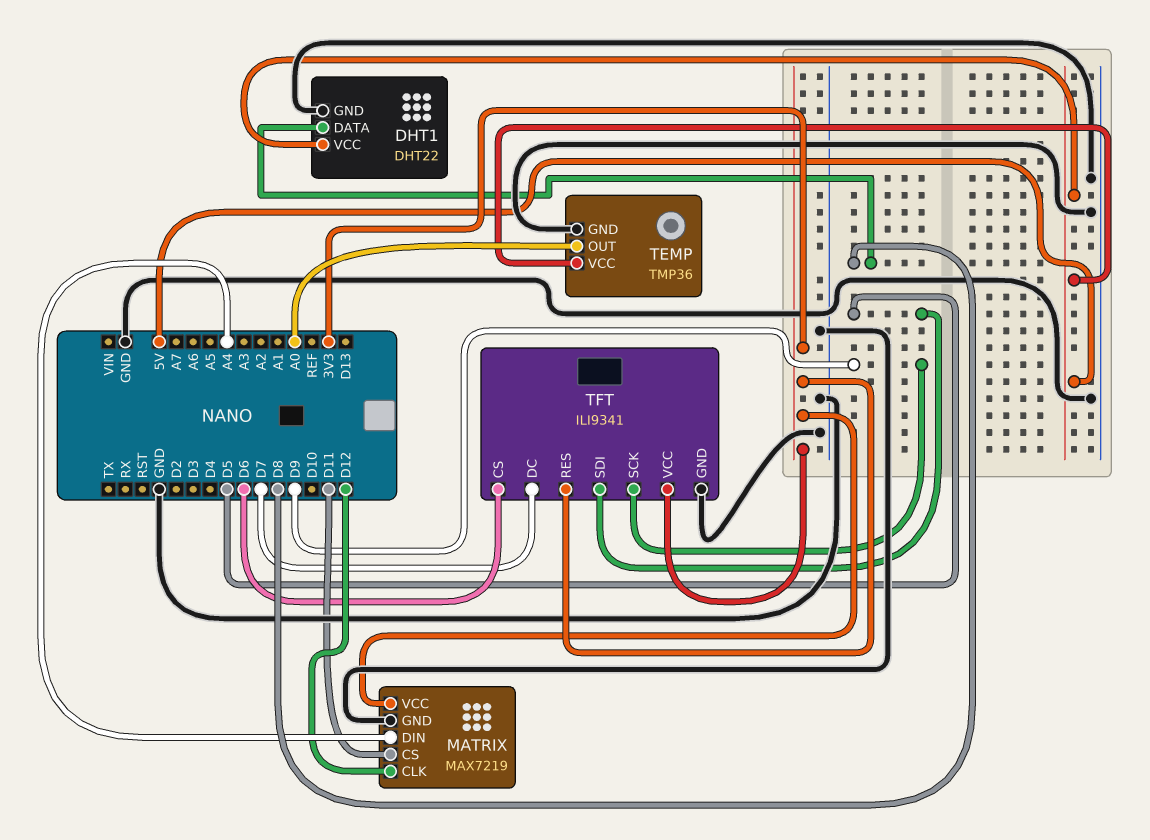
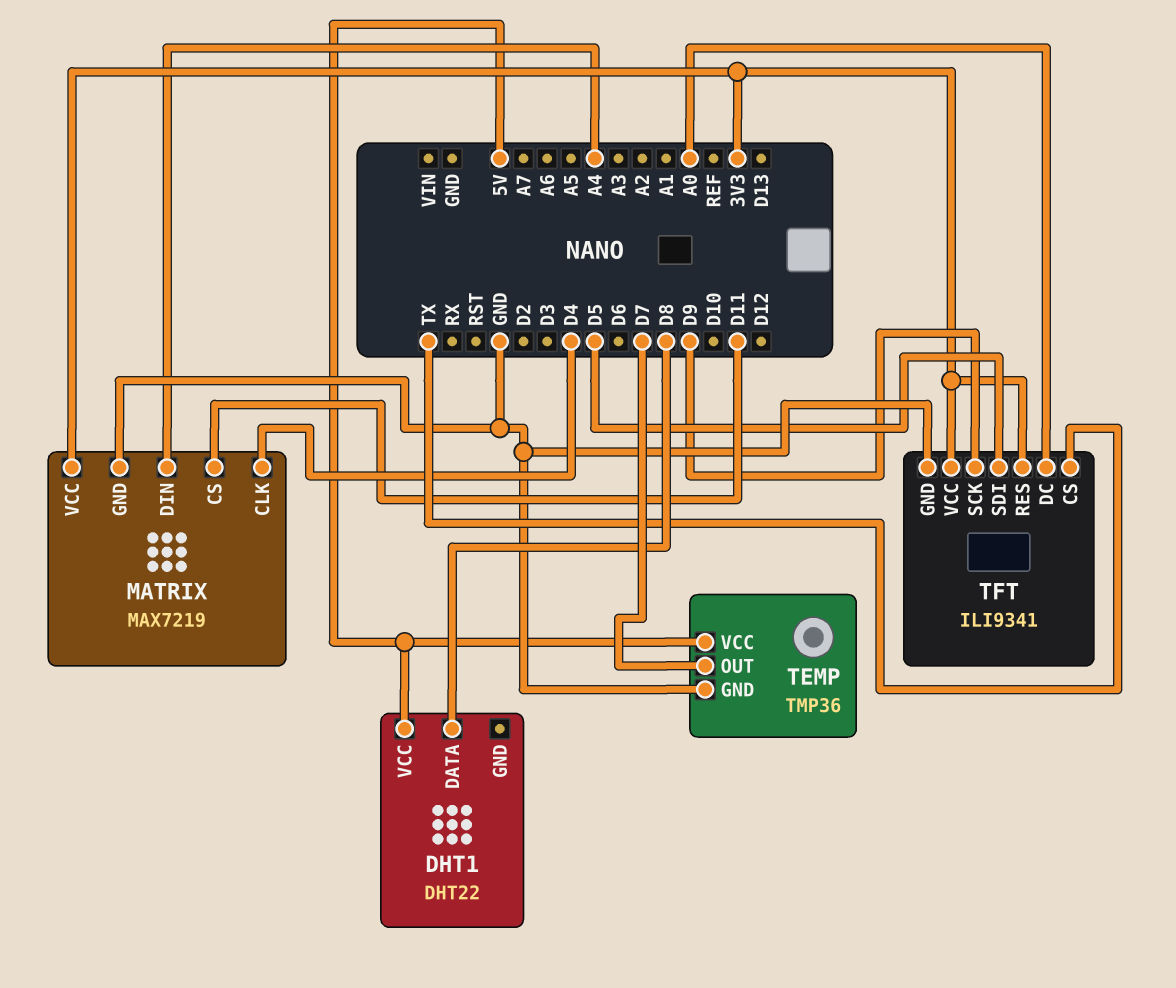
DHT1 pin GND: GND -> none
MATRIX pin CLK: D12 -> D4
TEMP pin OUT: A0 -> D7
TFT pin CS: D6 -> TX
TFT pin DC: D7 -> A0

